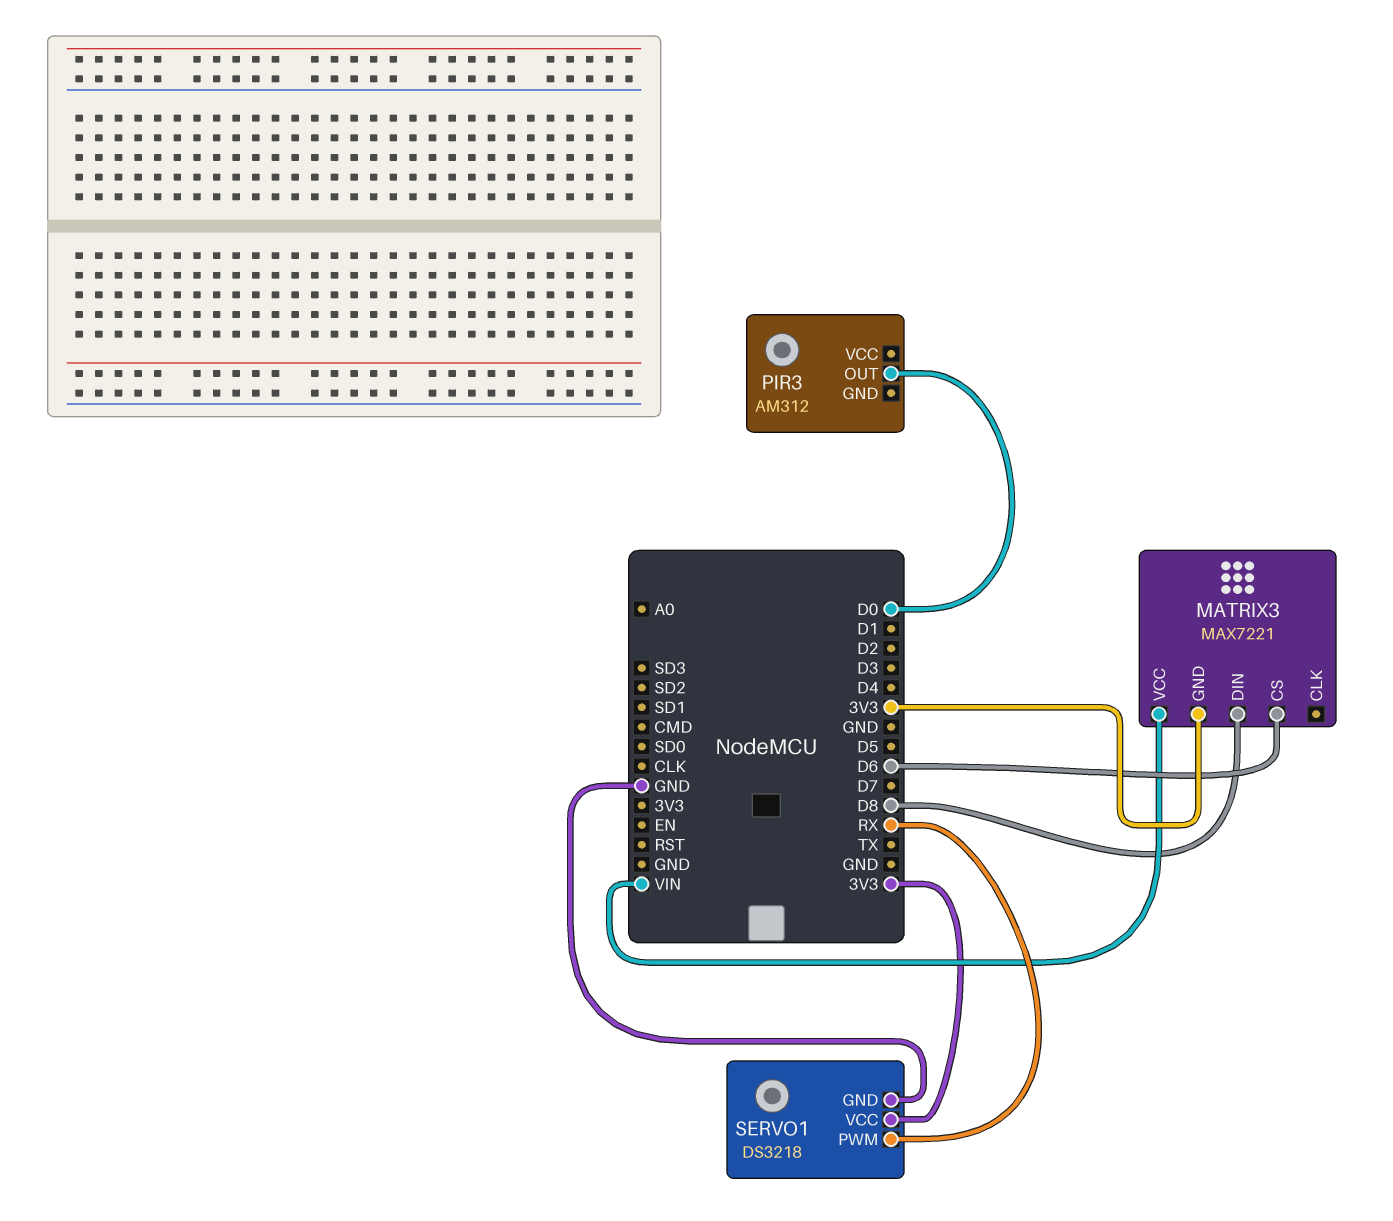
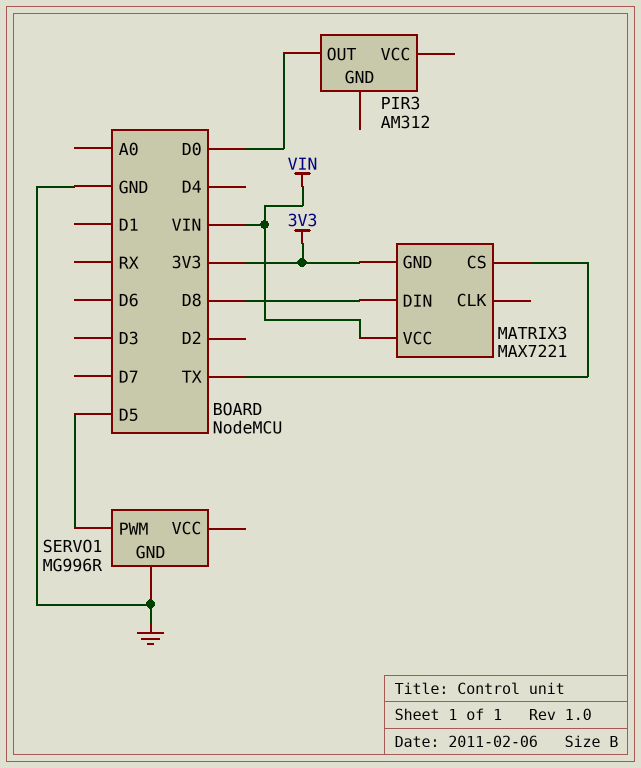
MATRIX3 pin CS: D6 -> TX
SERVO1: DS3218 -> MG996R
SERVO1 pin PWM: RX -> D5
SERVO1 pin VCC: 3V3 -> none

